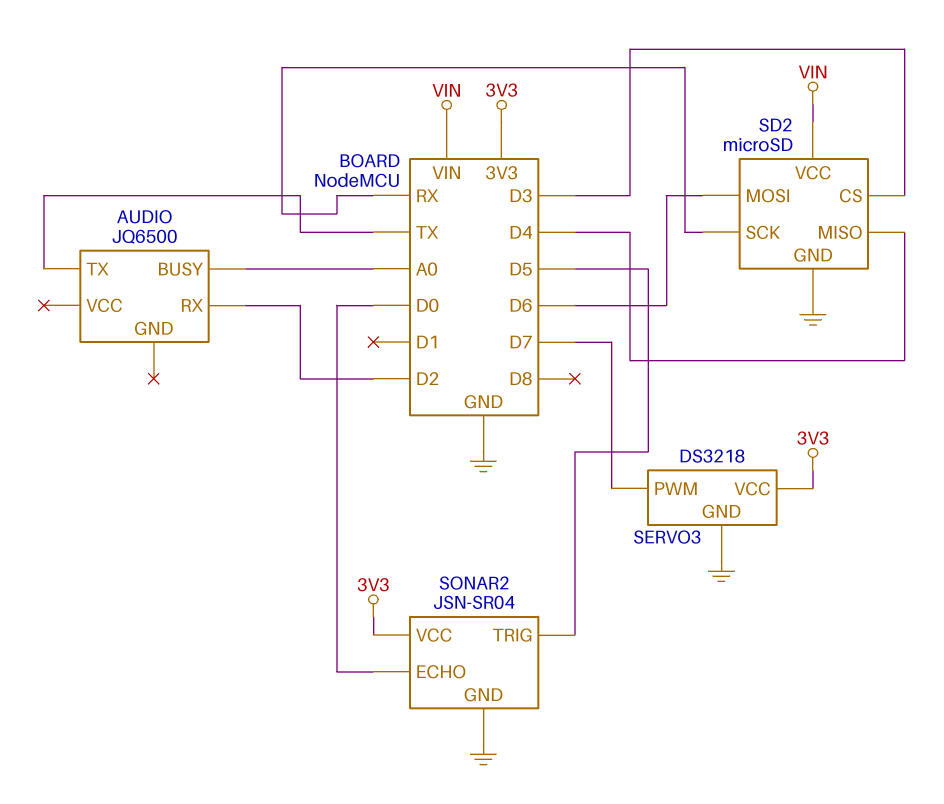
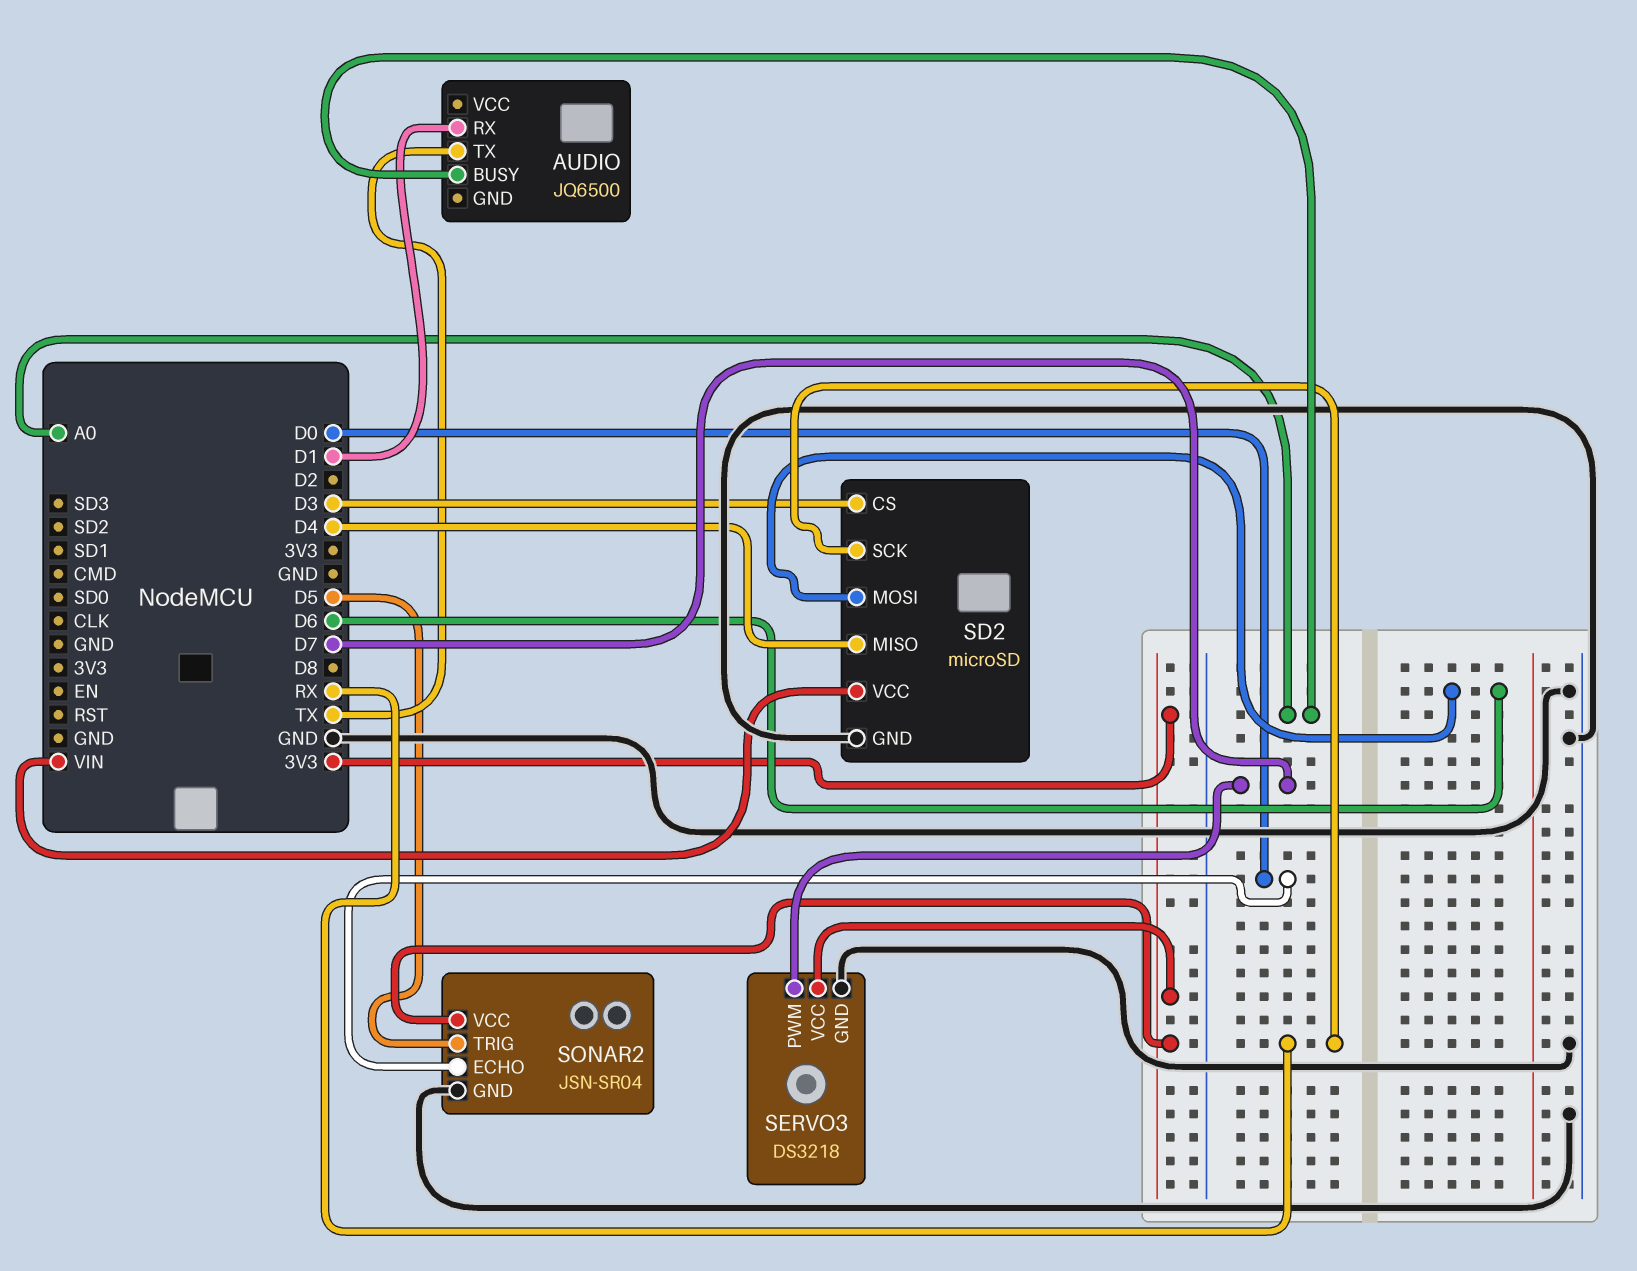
AUDIO pin RX: D2 -> D1

